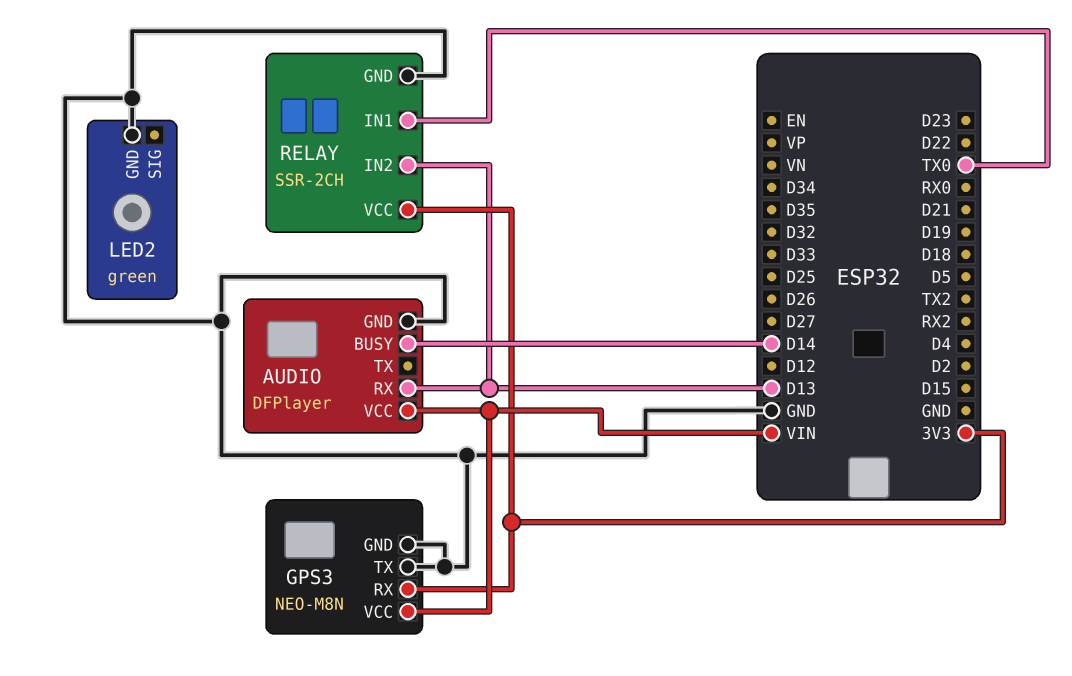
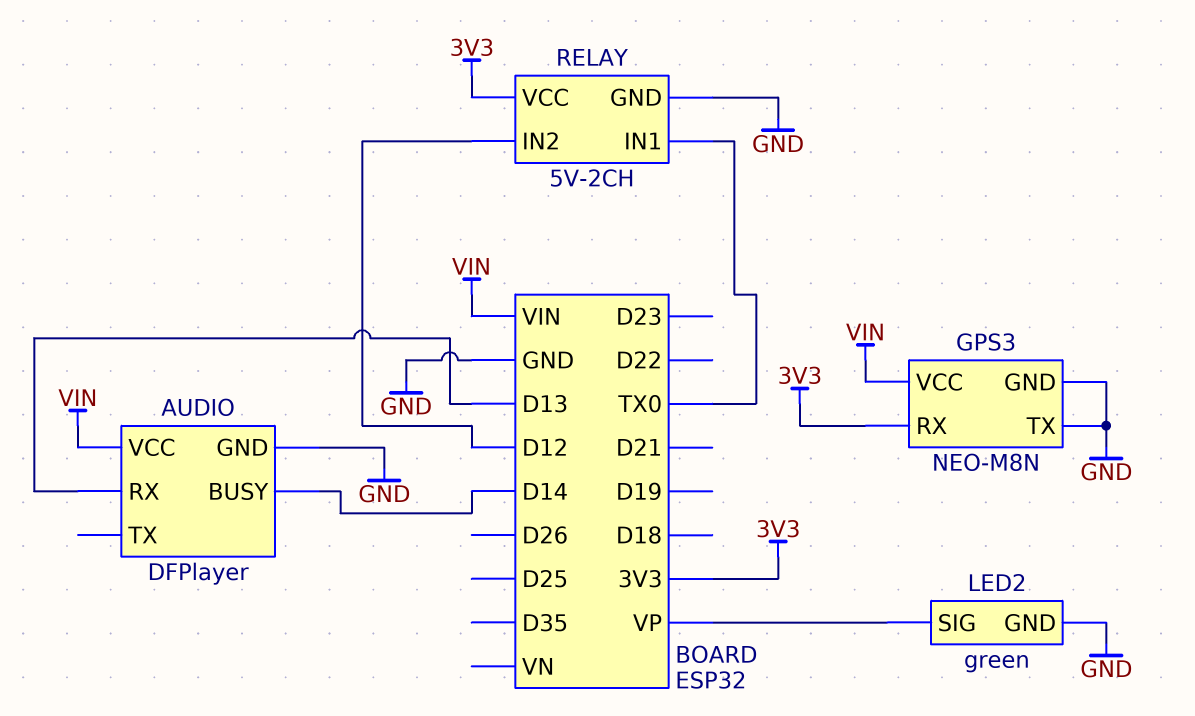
LED2 pin SIG: none -> VP
RELAY: SSR-2CH -> 5V-2CH
RELAY pin IN2: D13 -> D12

